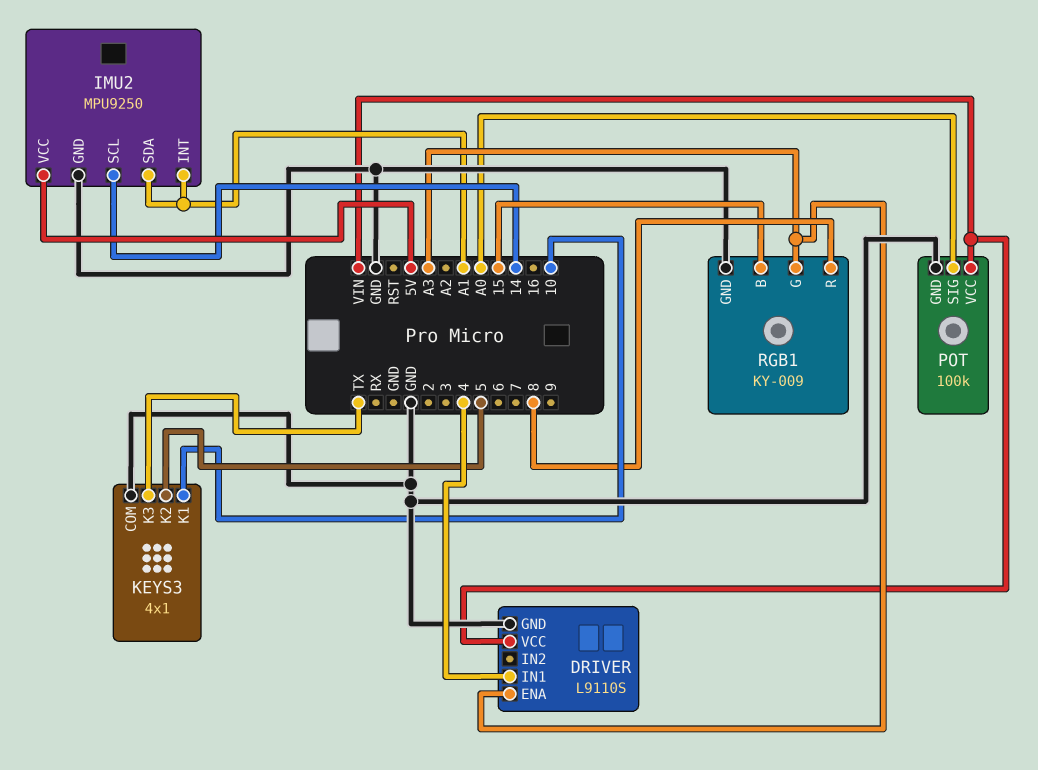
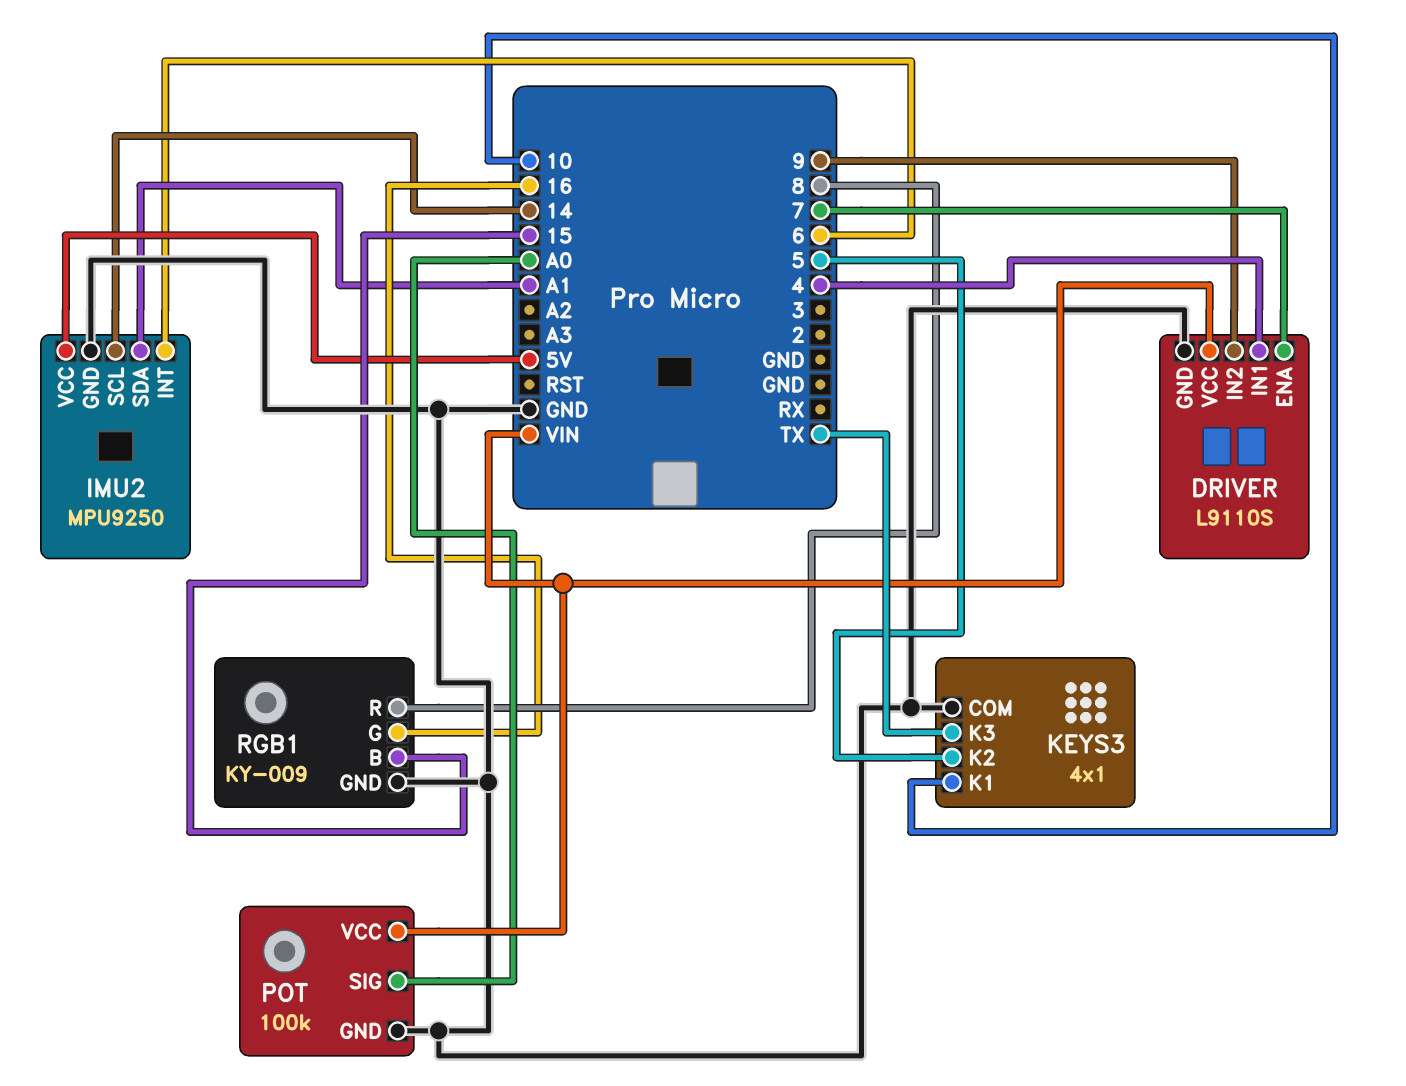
DRIVER pin ENA: A3 -> 7
DRIVER pin IN2: none -> 9
IMU2 pin INT: A1 -> 6
RGB1 pin G: A3 -> 16

